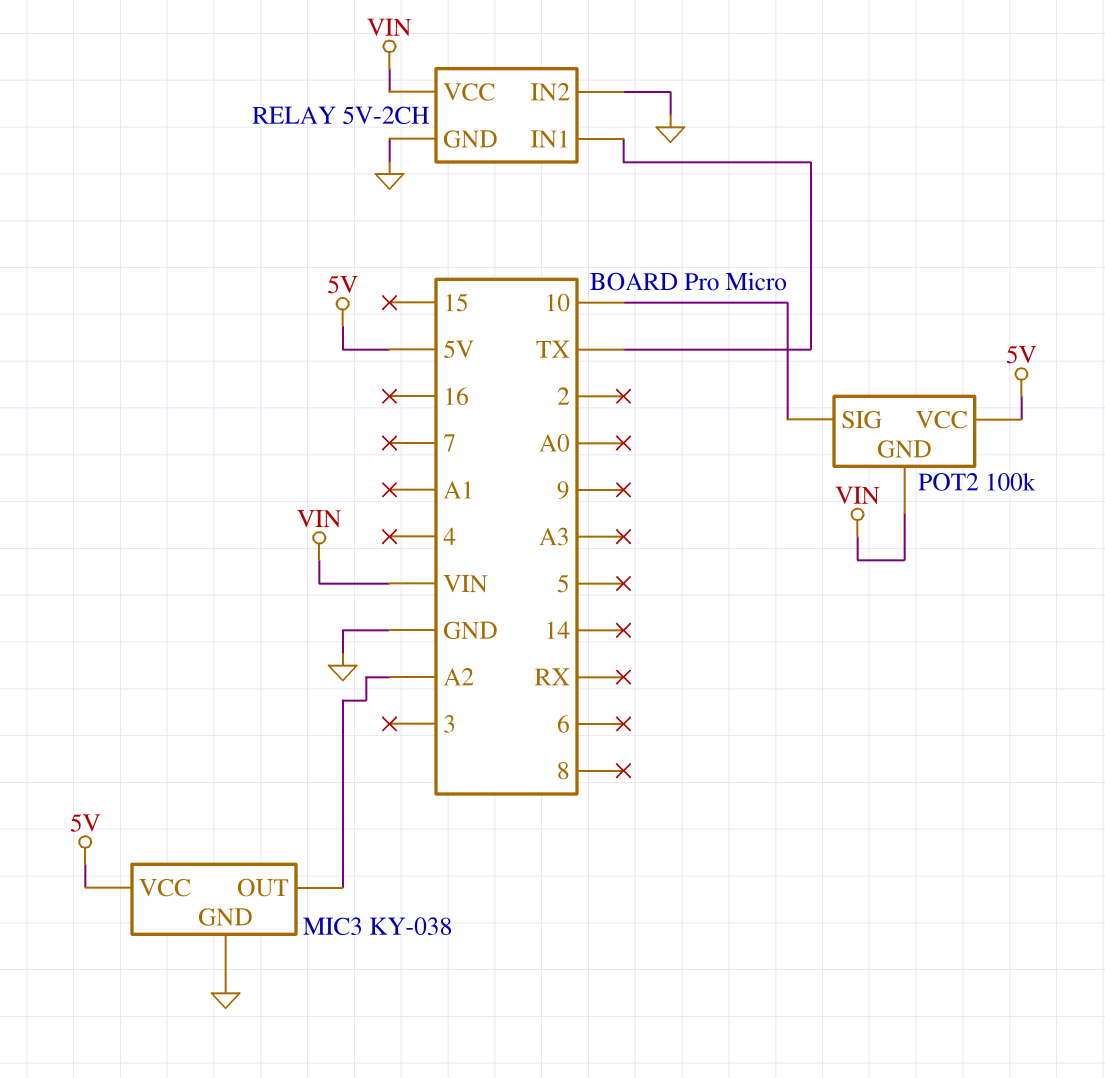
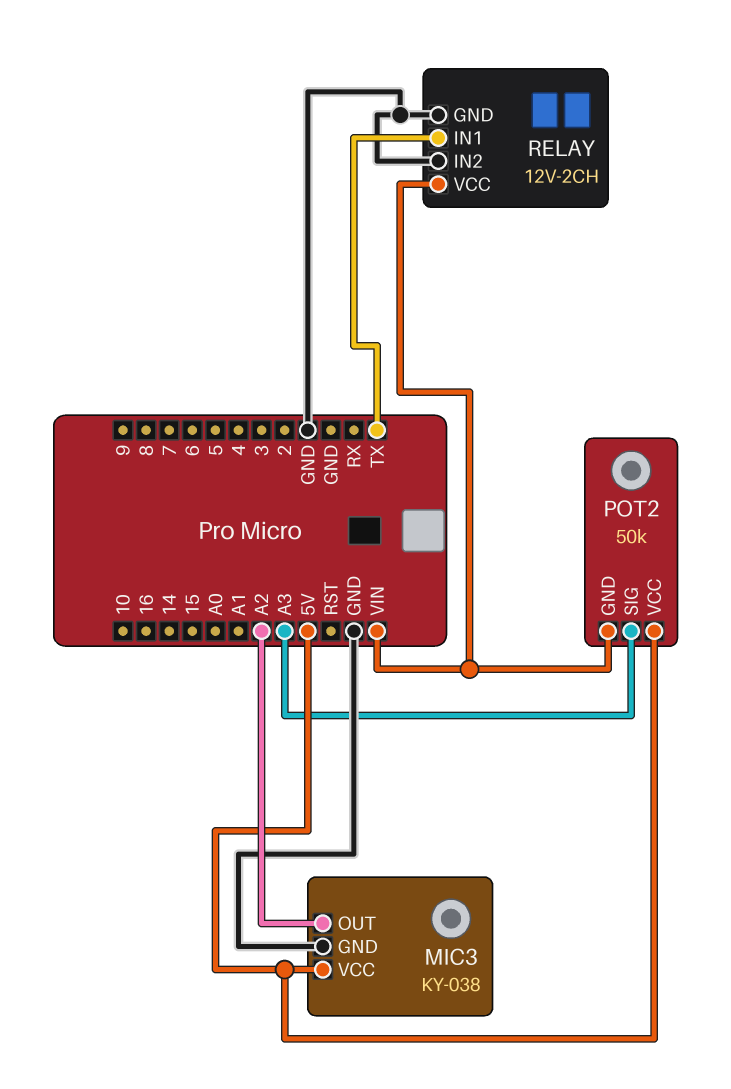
POT2: 100k -> 50k
POT2 pin SIG: 10 -> A3
RELAY: 5V-2CH -> 12V-2CH

